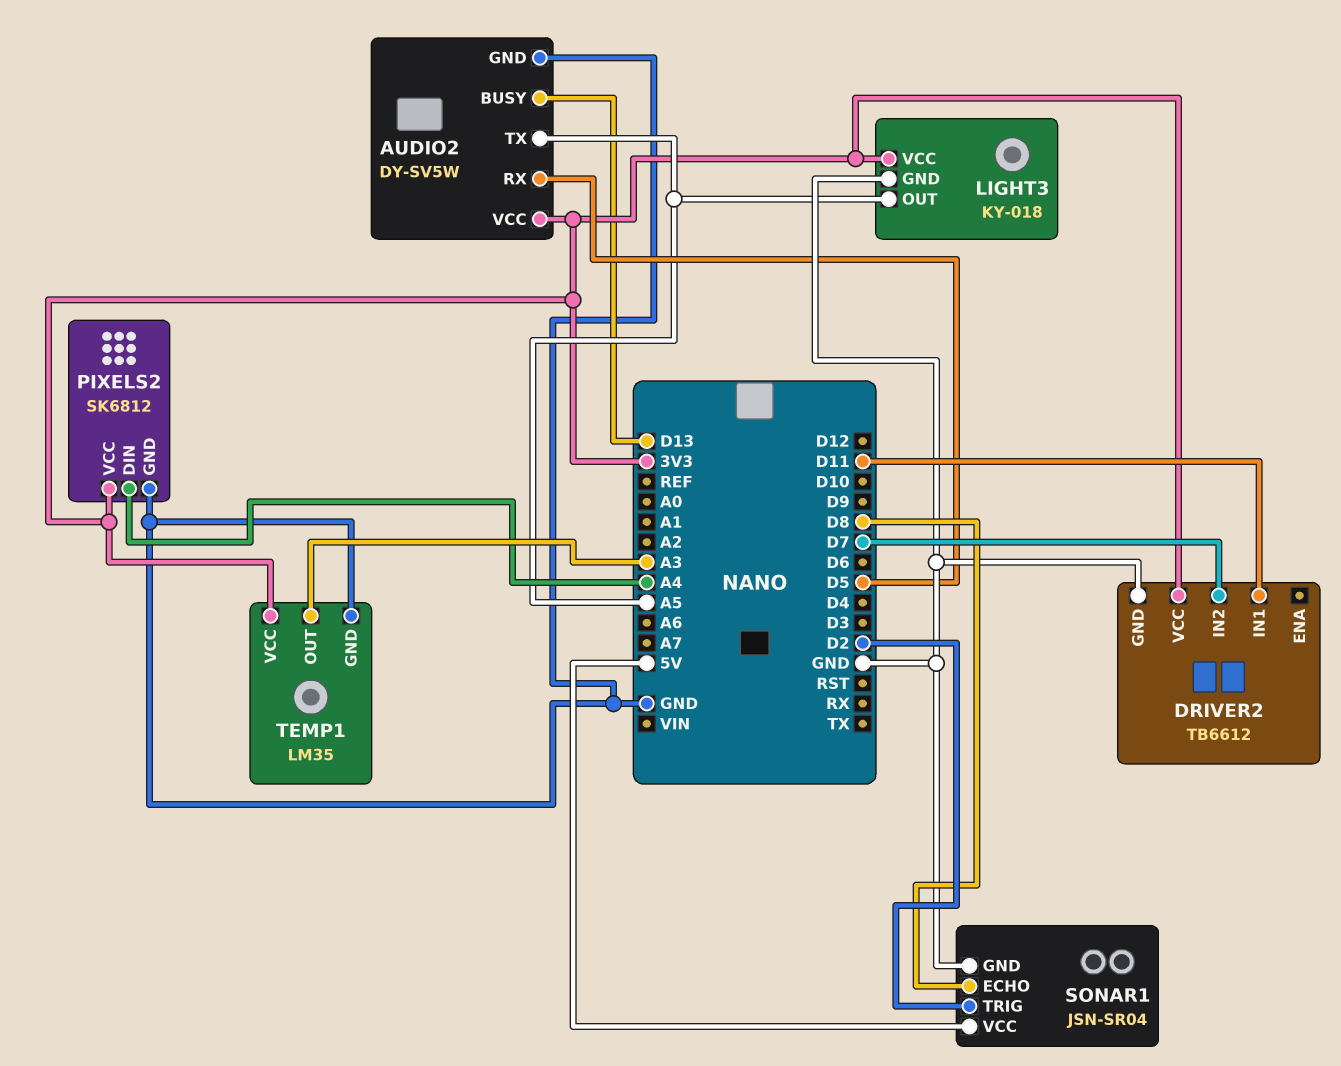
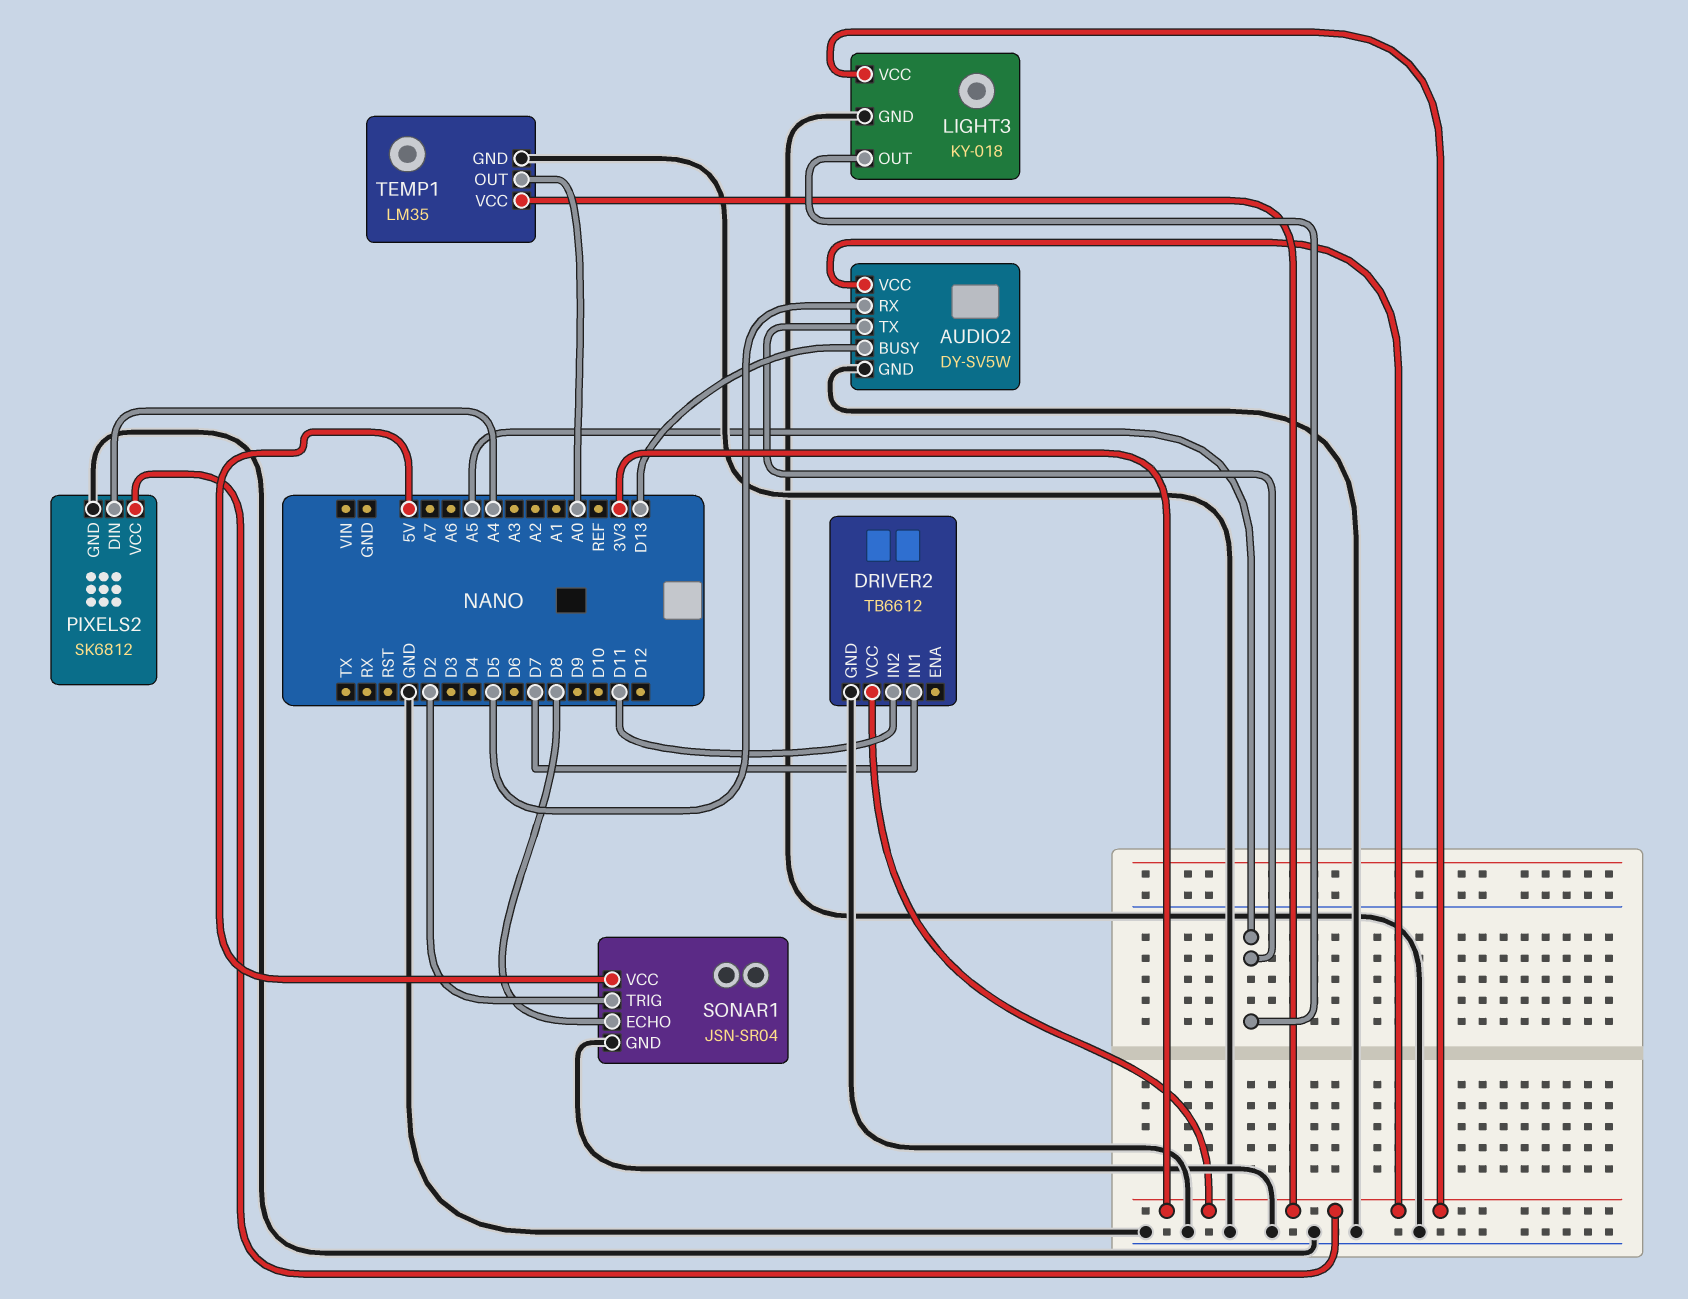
DRIVER2 pin IN1: D11 -> D7
DRIVER2 pin IN2: D7 -> D11
TEMP1 pin OUT: A3 -> A0

